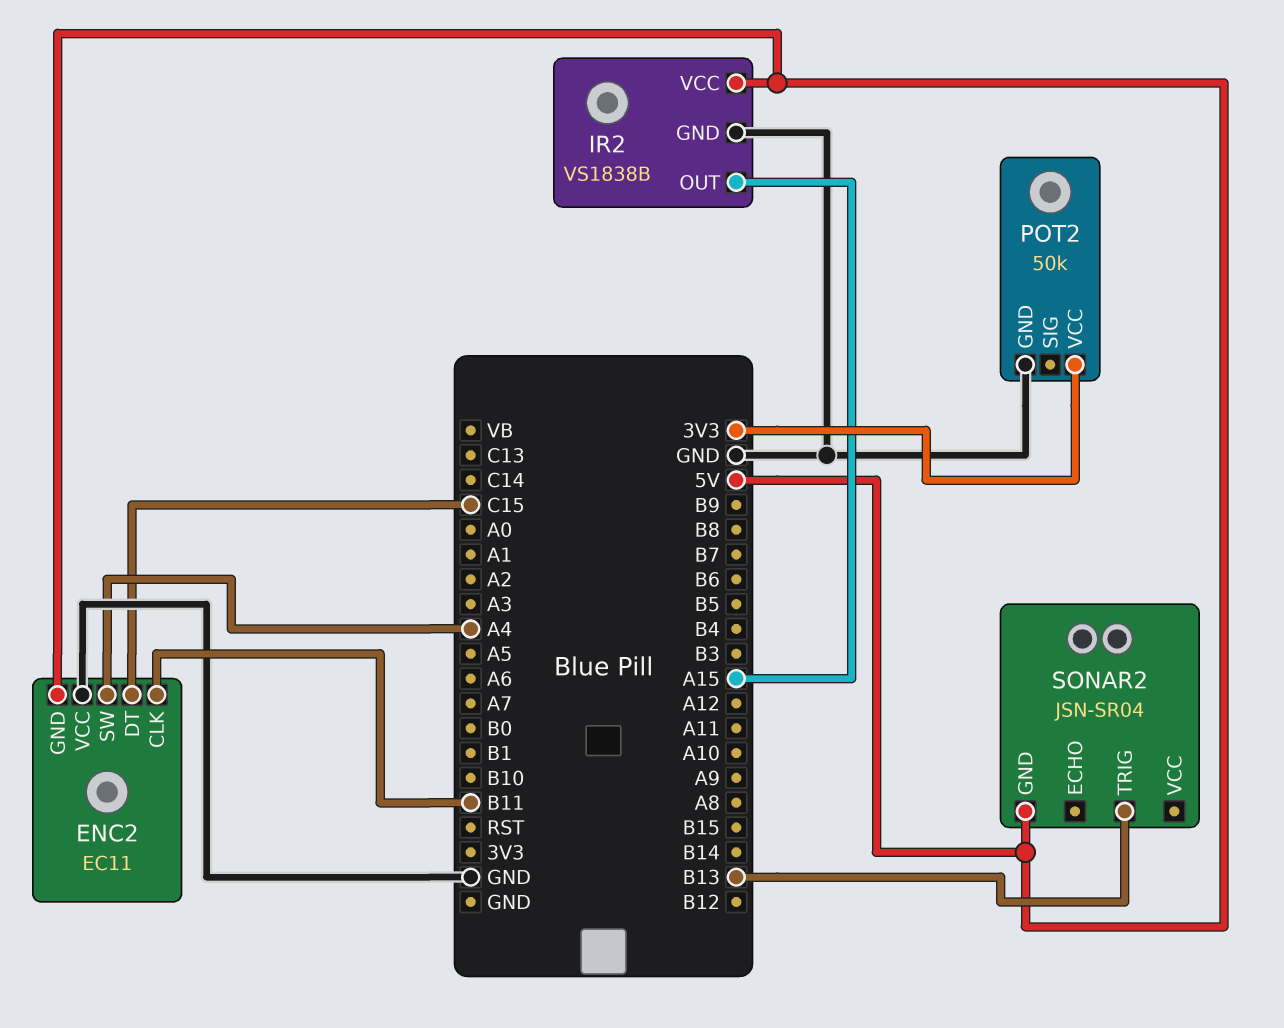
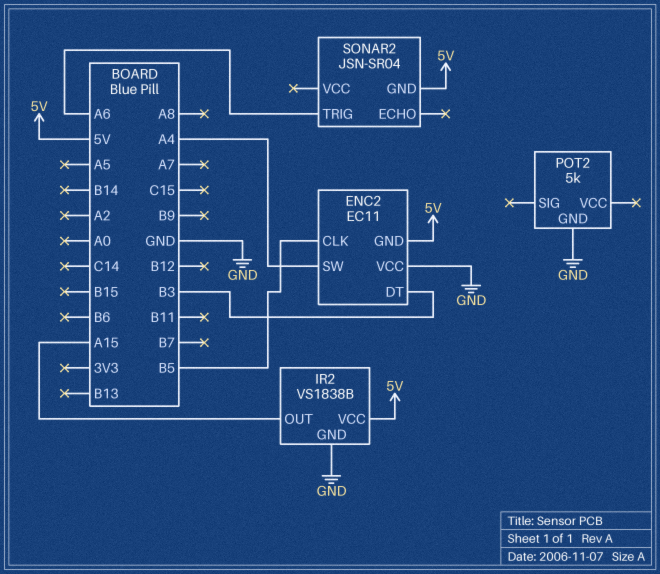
ENC2 pin CLK: B11 -> B5
ENC2 pin DT: C15 -> B3
POT2: 50k -> 5k
POT2 pin VCC: 3V3 -> none
SONAR2 pin TRIG: B13 -> A6

